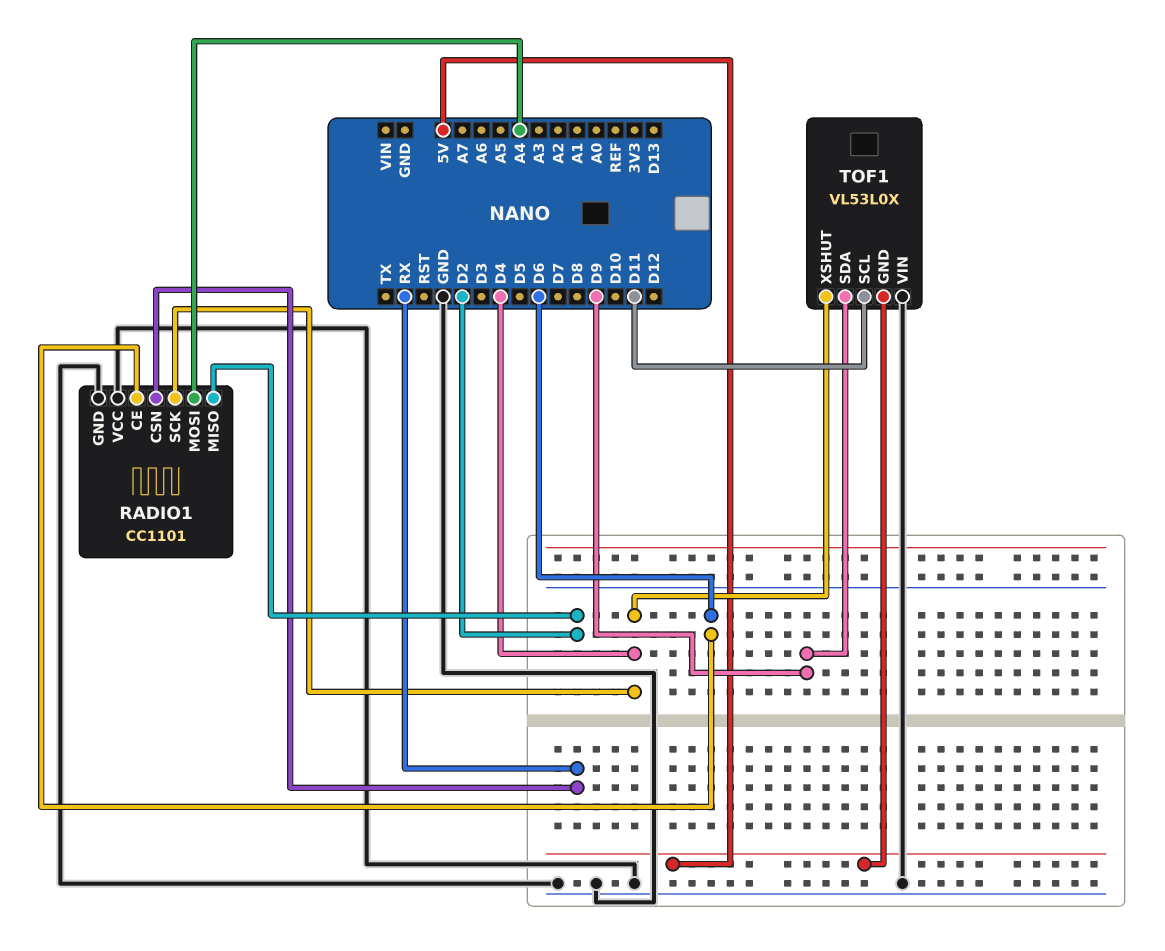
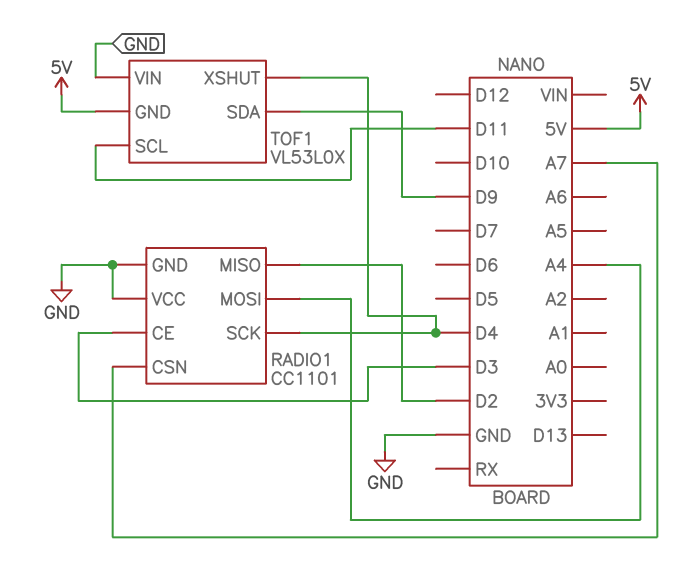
RADIO1 pin CE: D6 -> D3
RADIO1 pin CSN: RX -> A7

